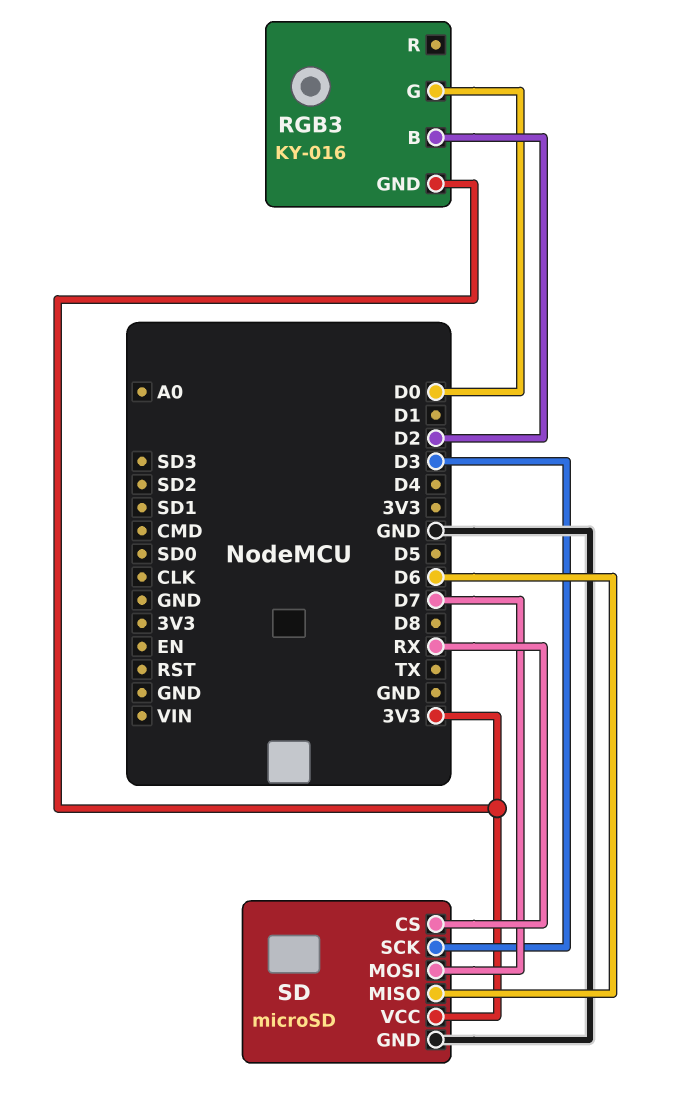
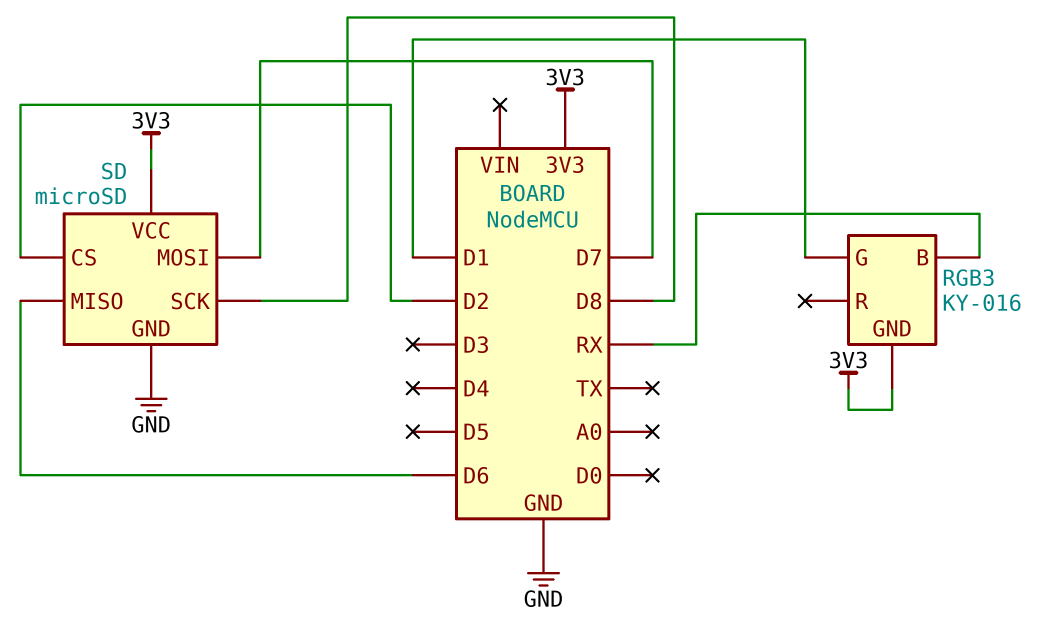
RGB3 pin B: D2 -> RX
RGB3 pin G: D0 -> D1
SD pin CS: RX -> D2
SD pin SCK: D3 -> D8

